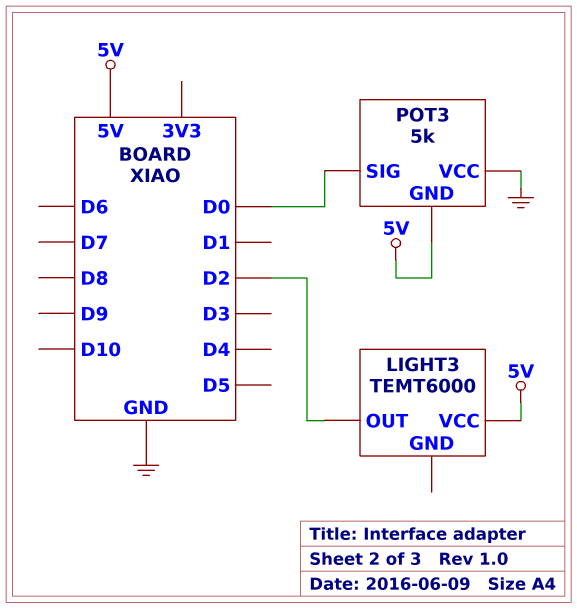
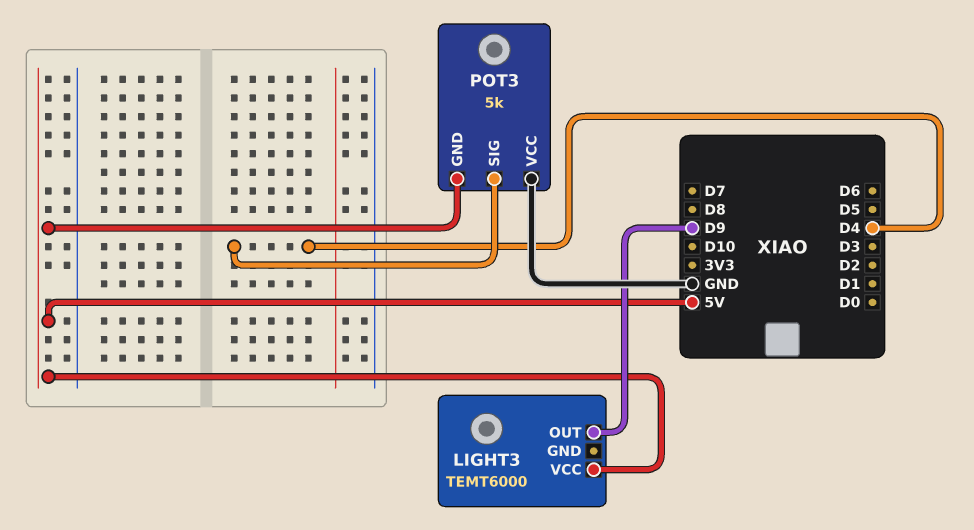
LIGHT3 pin OUT: D2 -> D9
POT3 pin SIG: D0 -> D4

